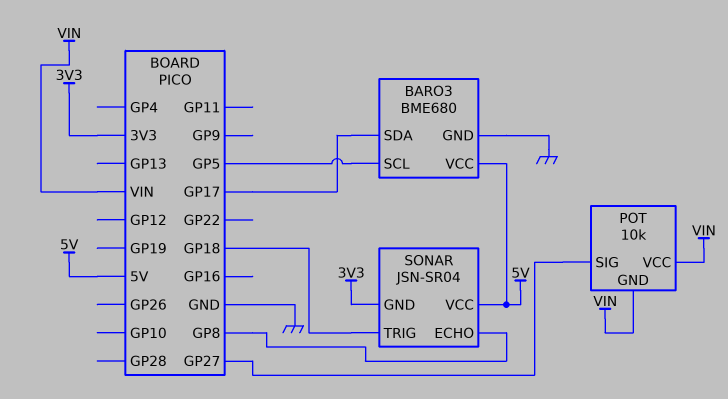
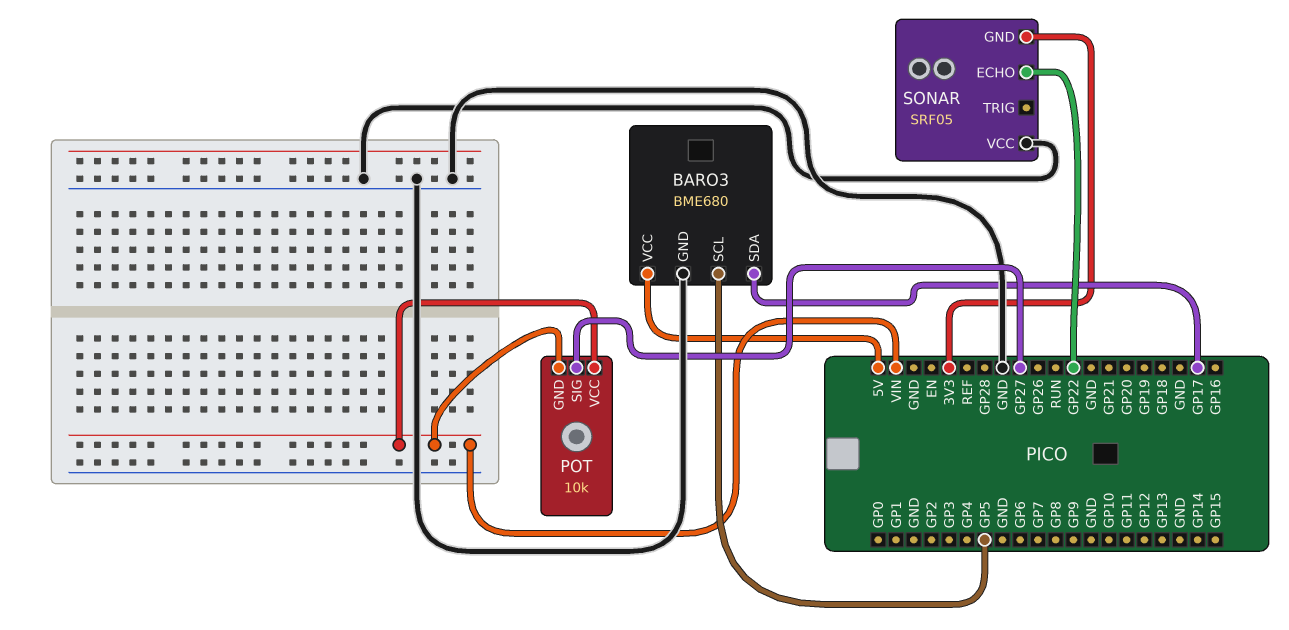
SONAR: JSN-SR04 -> SRF05
SONAR pin ECHO: GP8 -> GP22
SONAR pin TRIG: GP18 -> none
SONAR pin VCC: 5V -> GND

